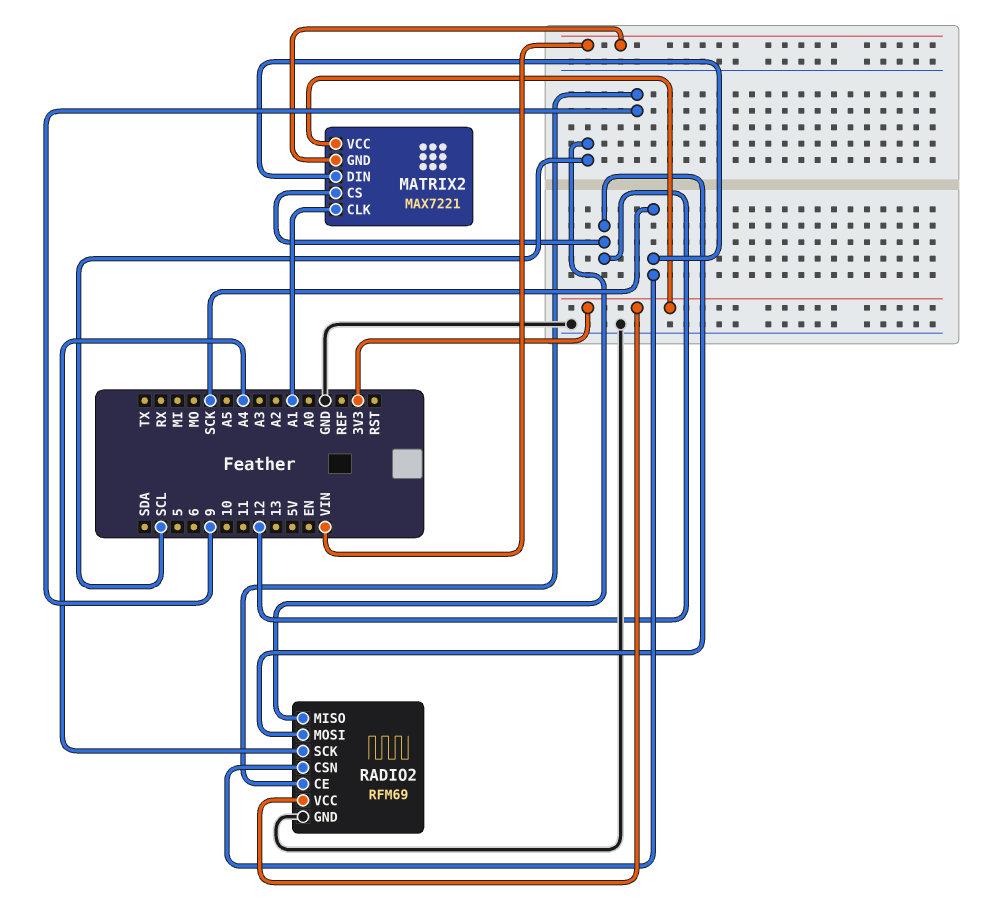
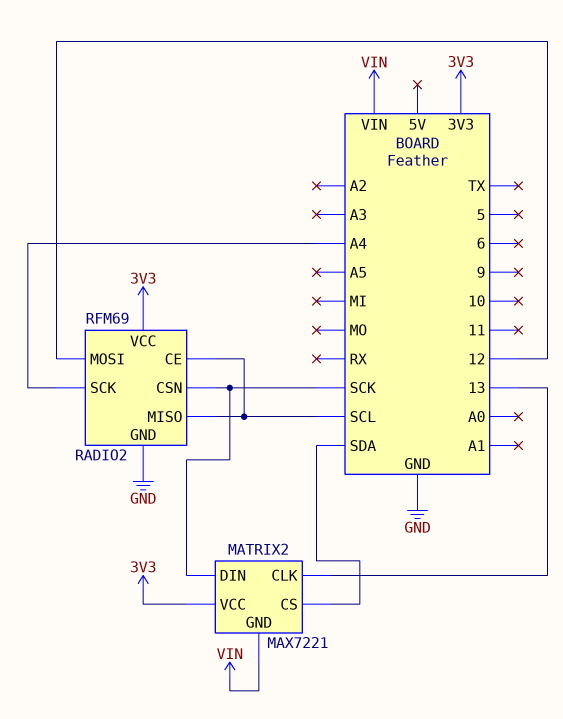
MATRIX2 pin CLK: A1 -> 13
MATRIX2 pin CS: 12 -> SDA
RADIO2 pin CE: 9 -> SCL

